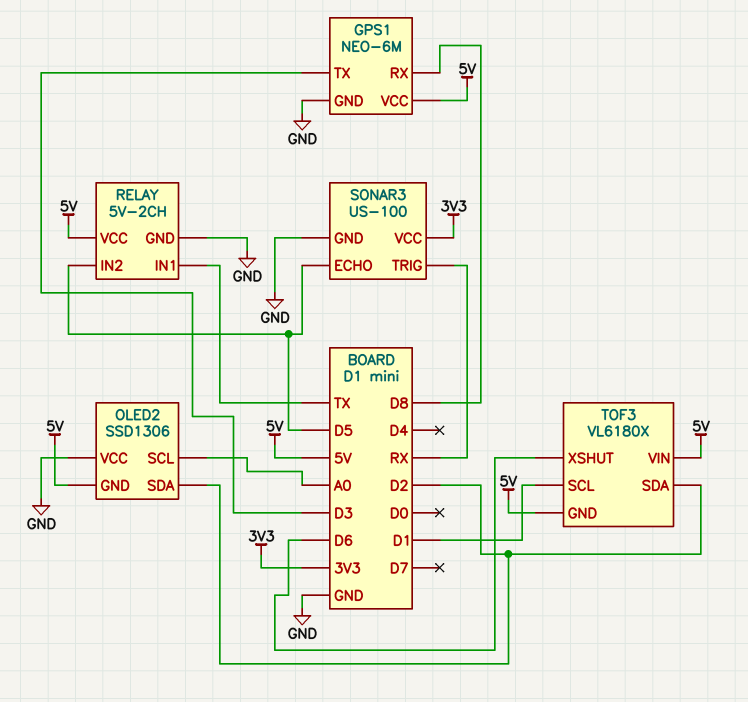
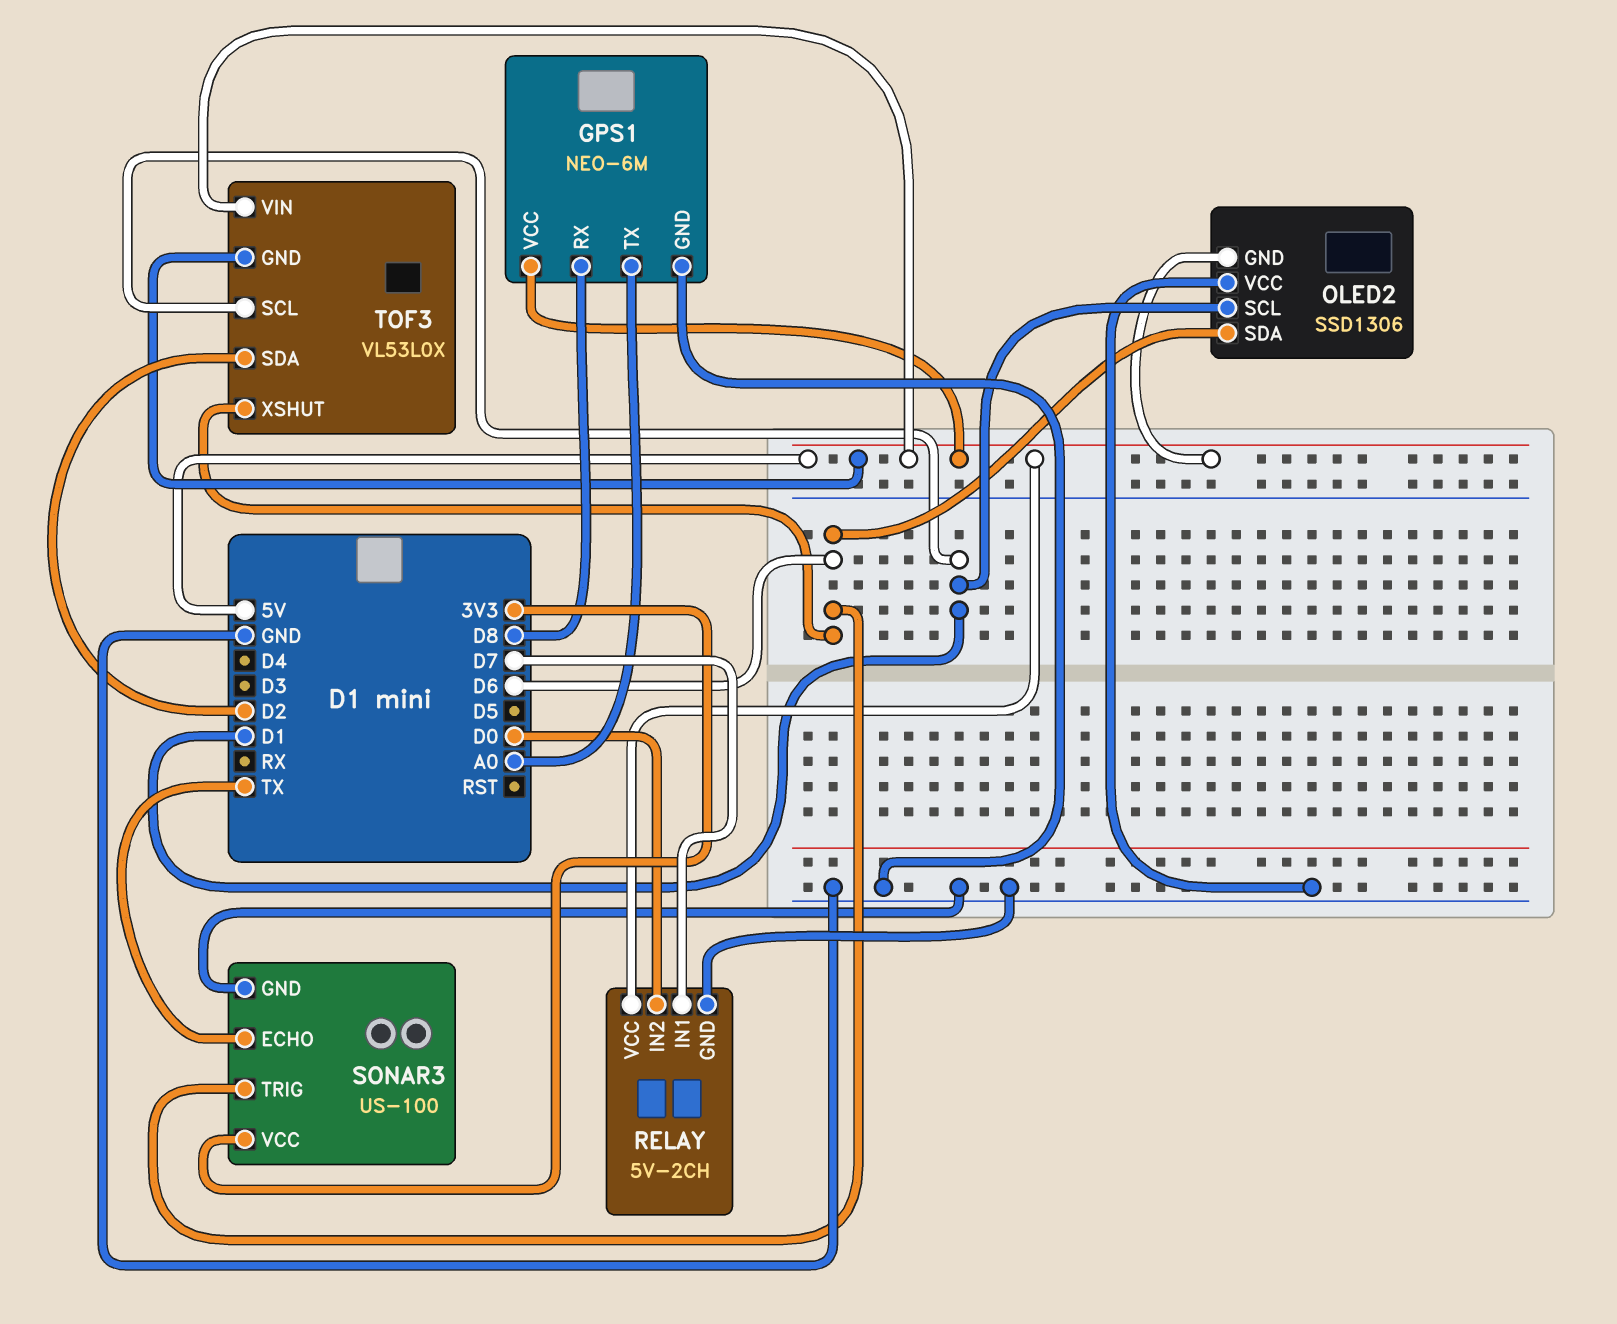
GPS1 pin TX: D3 -> A0
OLED2 pin SCL: A0 -> D1
OLED2 pin SDA: D2 -> D6
RELAY pin IN1: TX -> D7
RELAY pin IN2: D5 -> D0
SONAR3 pin ECHO: D5 -> TX
SONAR3 pin TRIG: RX -> D6
TOF3: VL6180X -> VL53L0X

